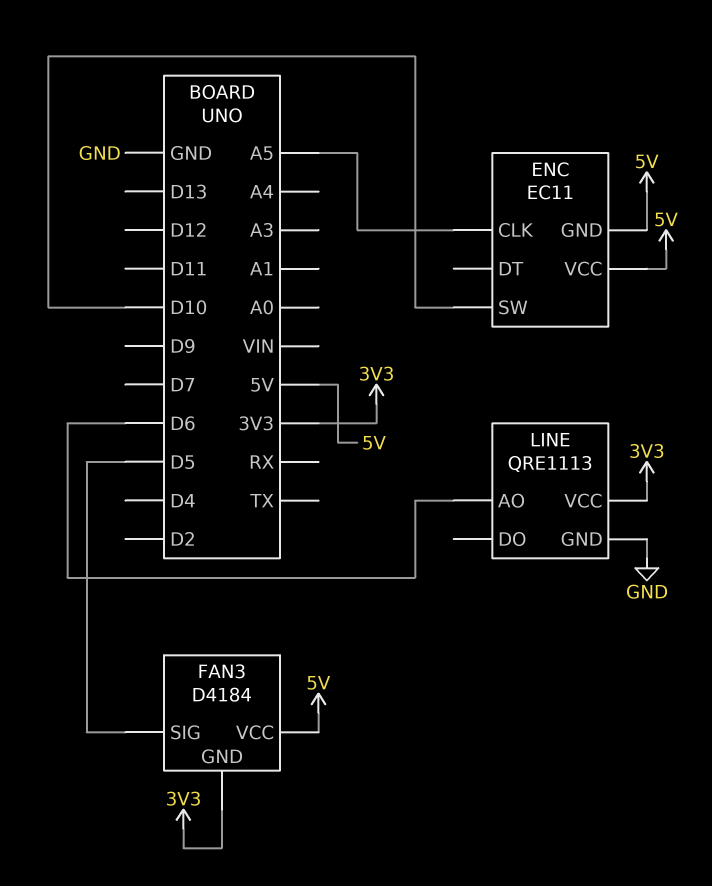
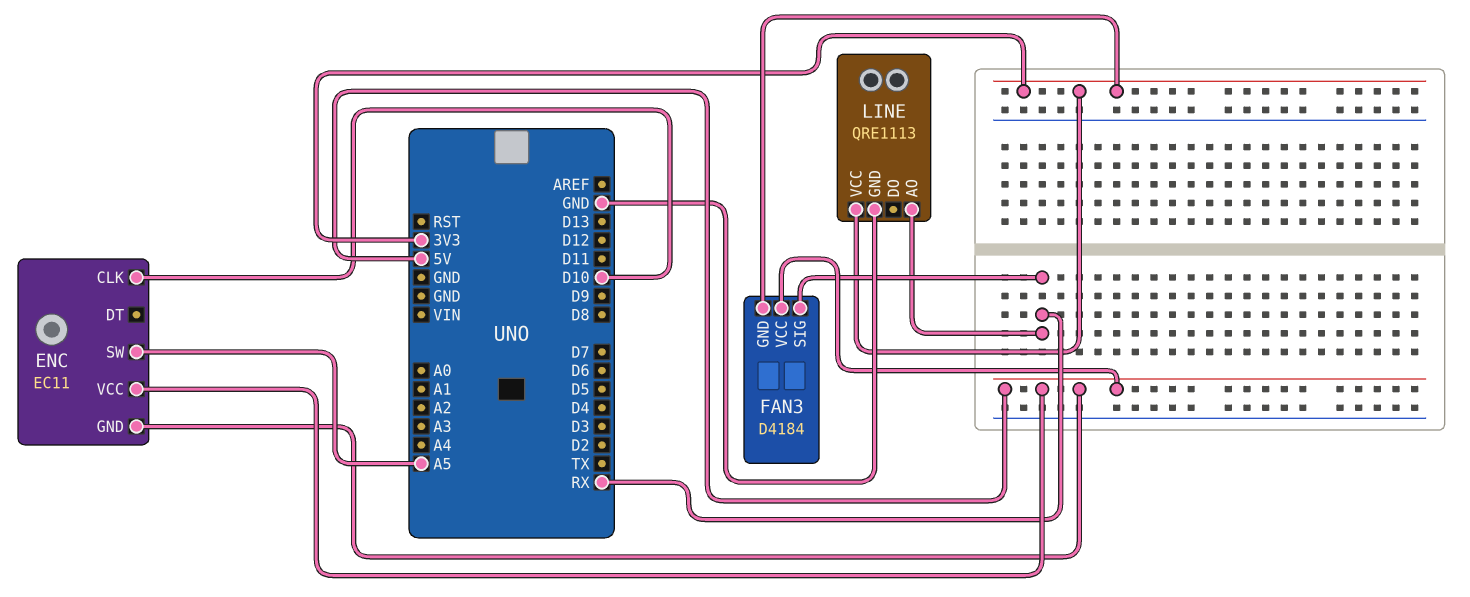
ENC pin CLK: A5 -> D10
ENC pin SW: D10 -> A5
FAN3 pin SIG: D5 -> RX
LINE pin AO: D6 -> RX

